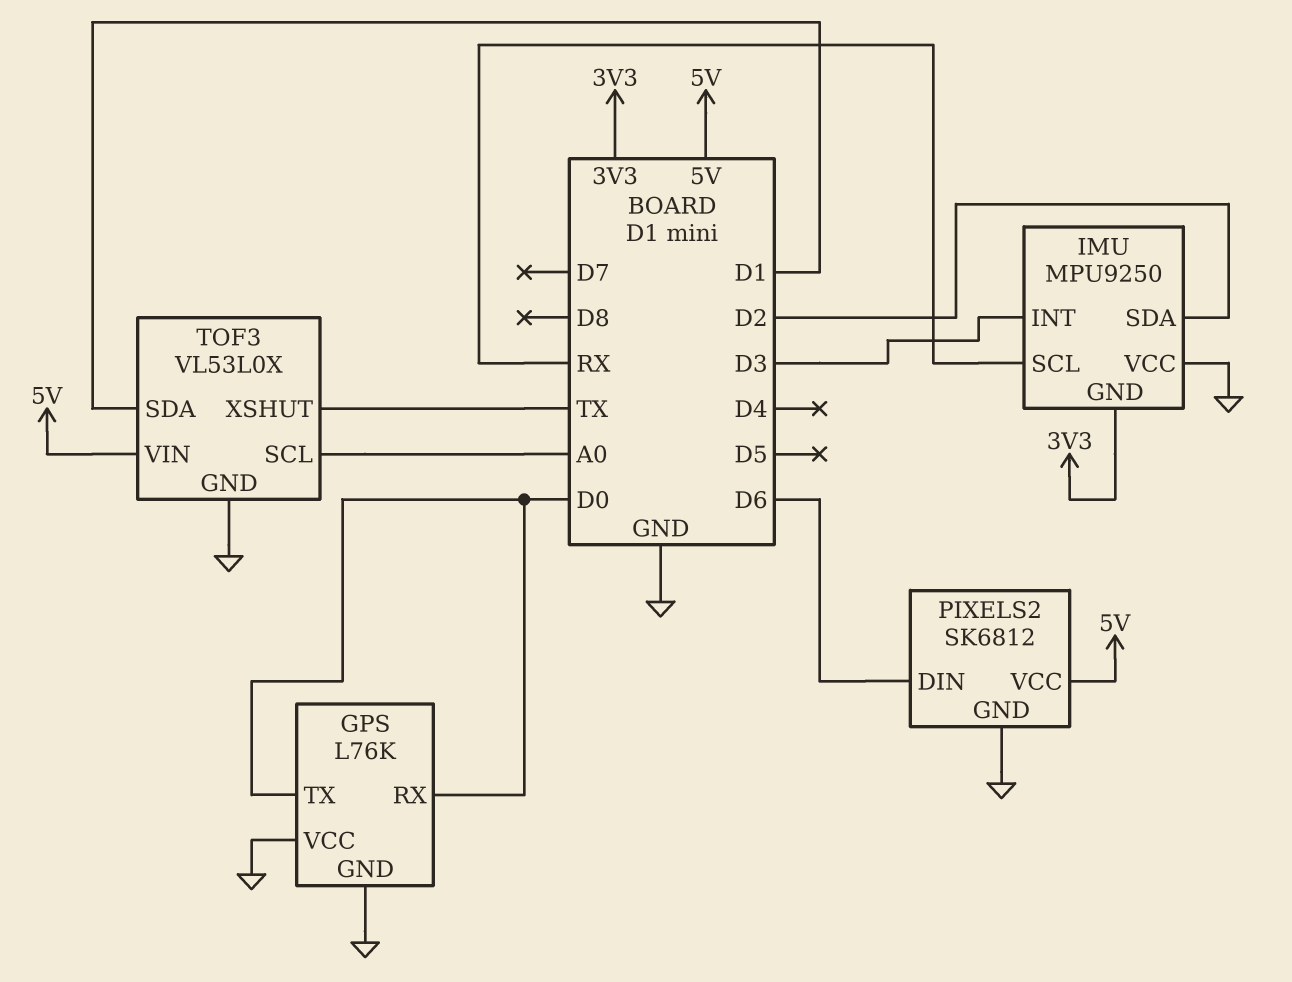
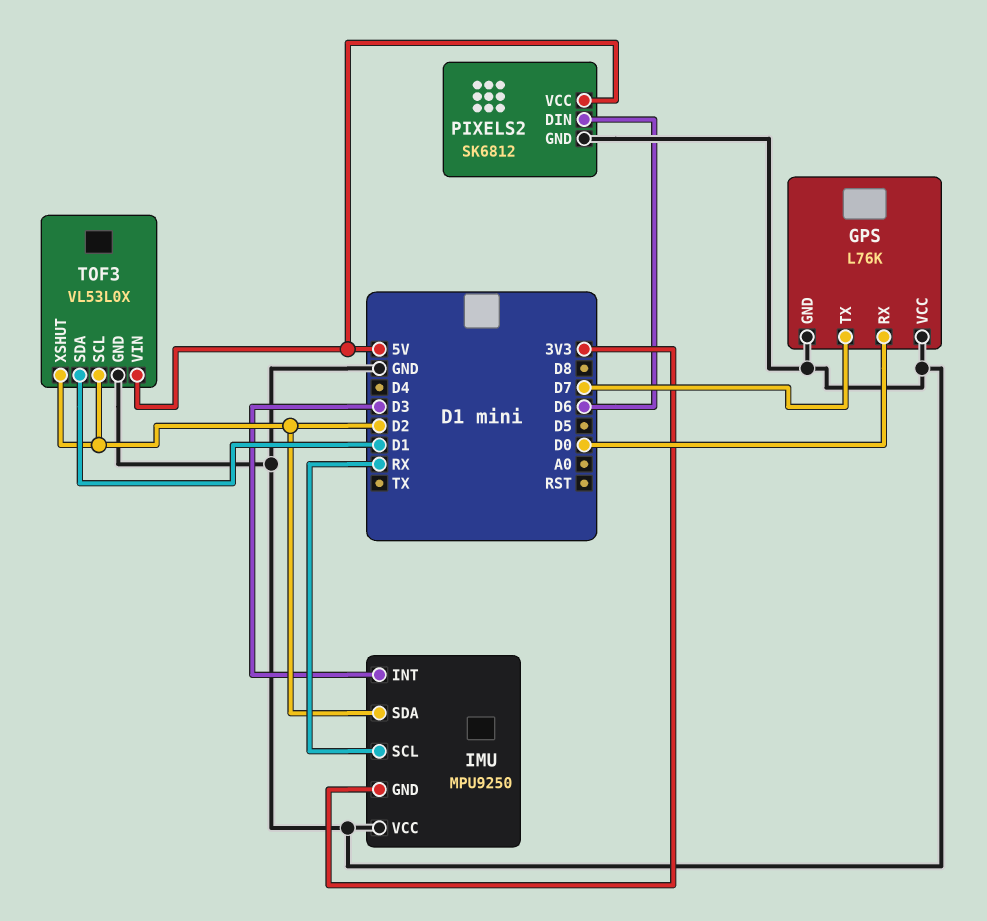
GPS pin TX: D0 -> D7
TOF3 pin SCL: A0 -> D2
TOF3 pin XSHUT: TX -> D2

